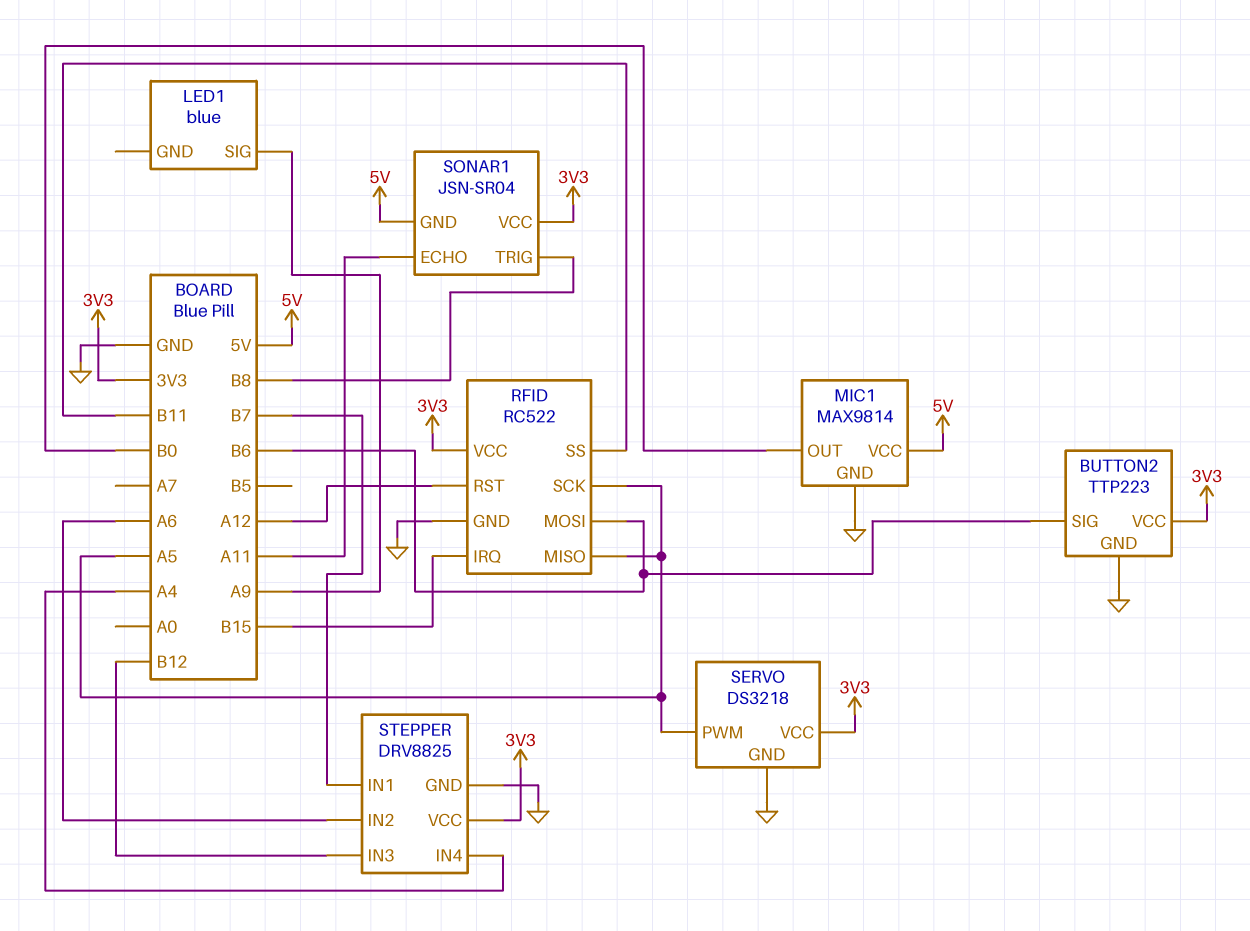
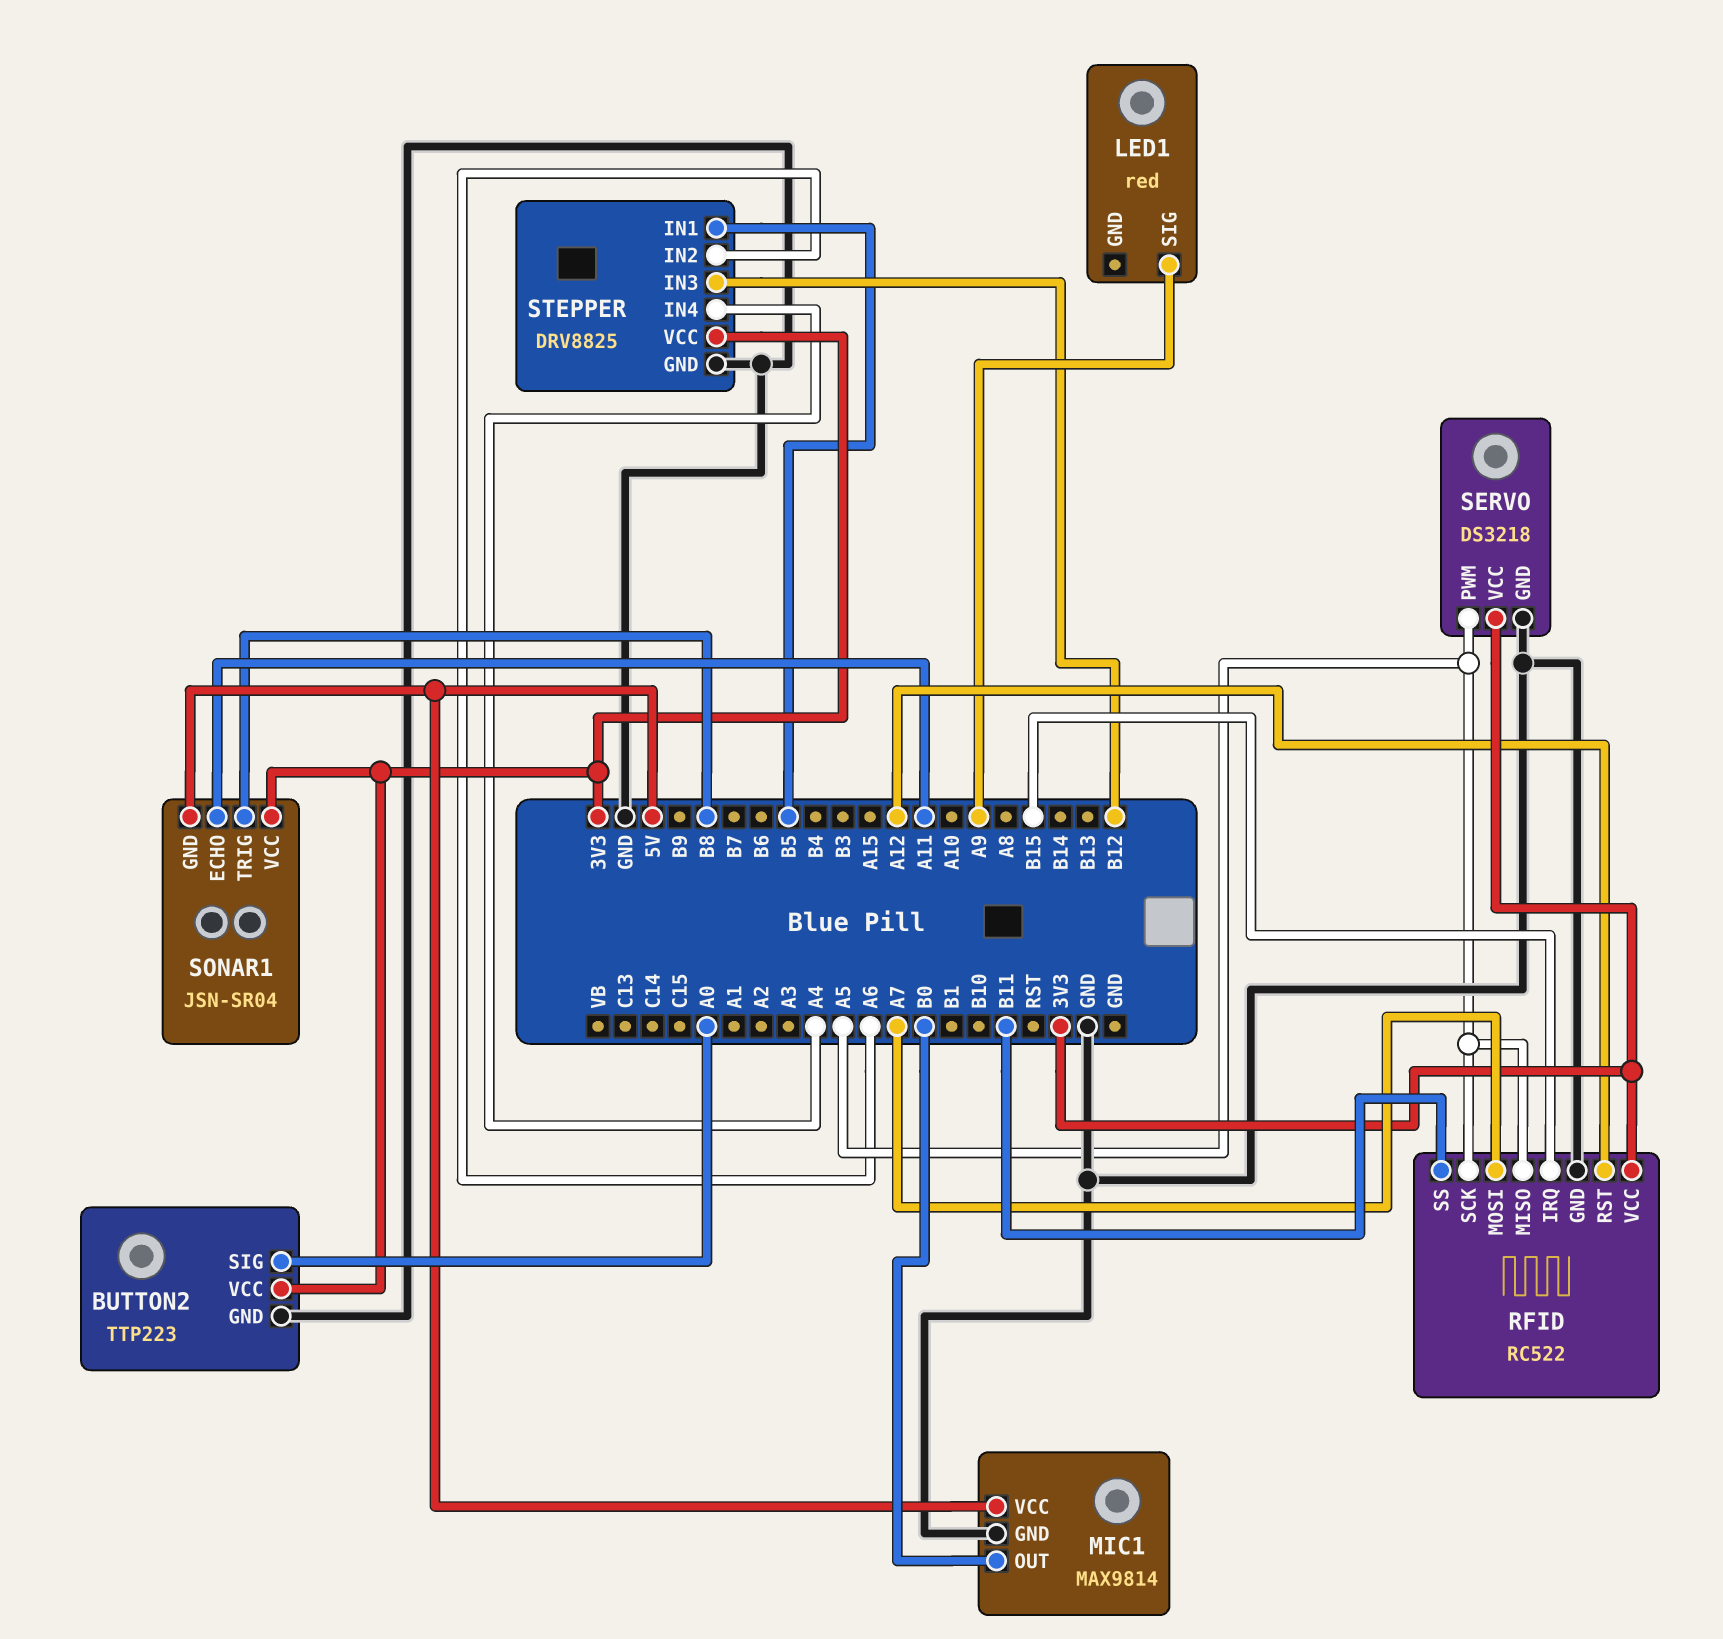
BUTTON2 pin SIG: B6 -> A0
LED1: blue -> red
RFID pin MOSI: B6 -> A7
STEPPER pin IN1: B7 -> B5

